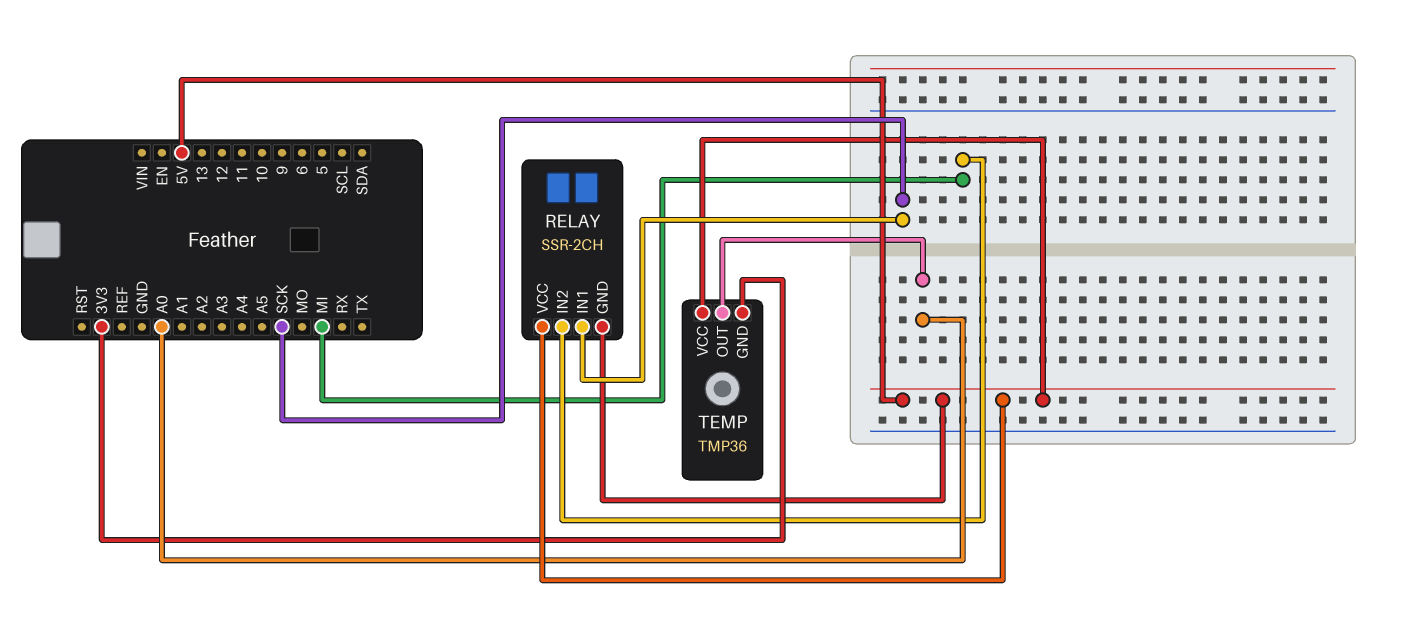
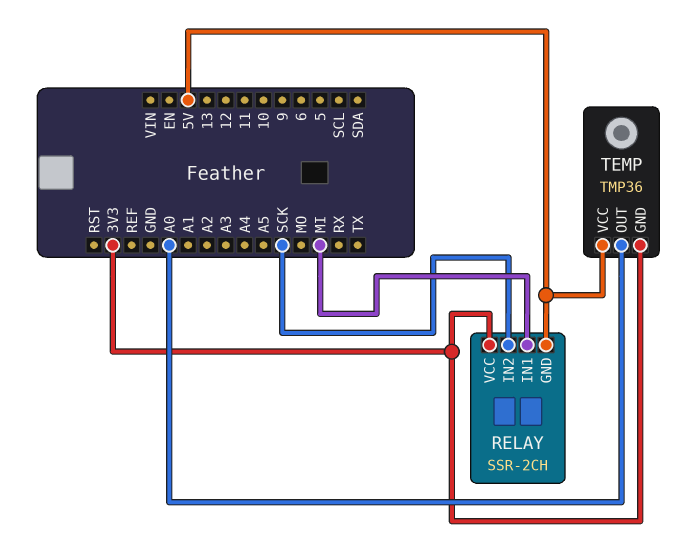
RELAY pin IN1: SCK -> MI
RELAY pin IN2: MI -> SCK
RELAY pin VCC: 5V -> 3V3

